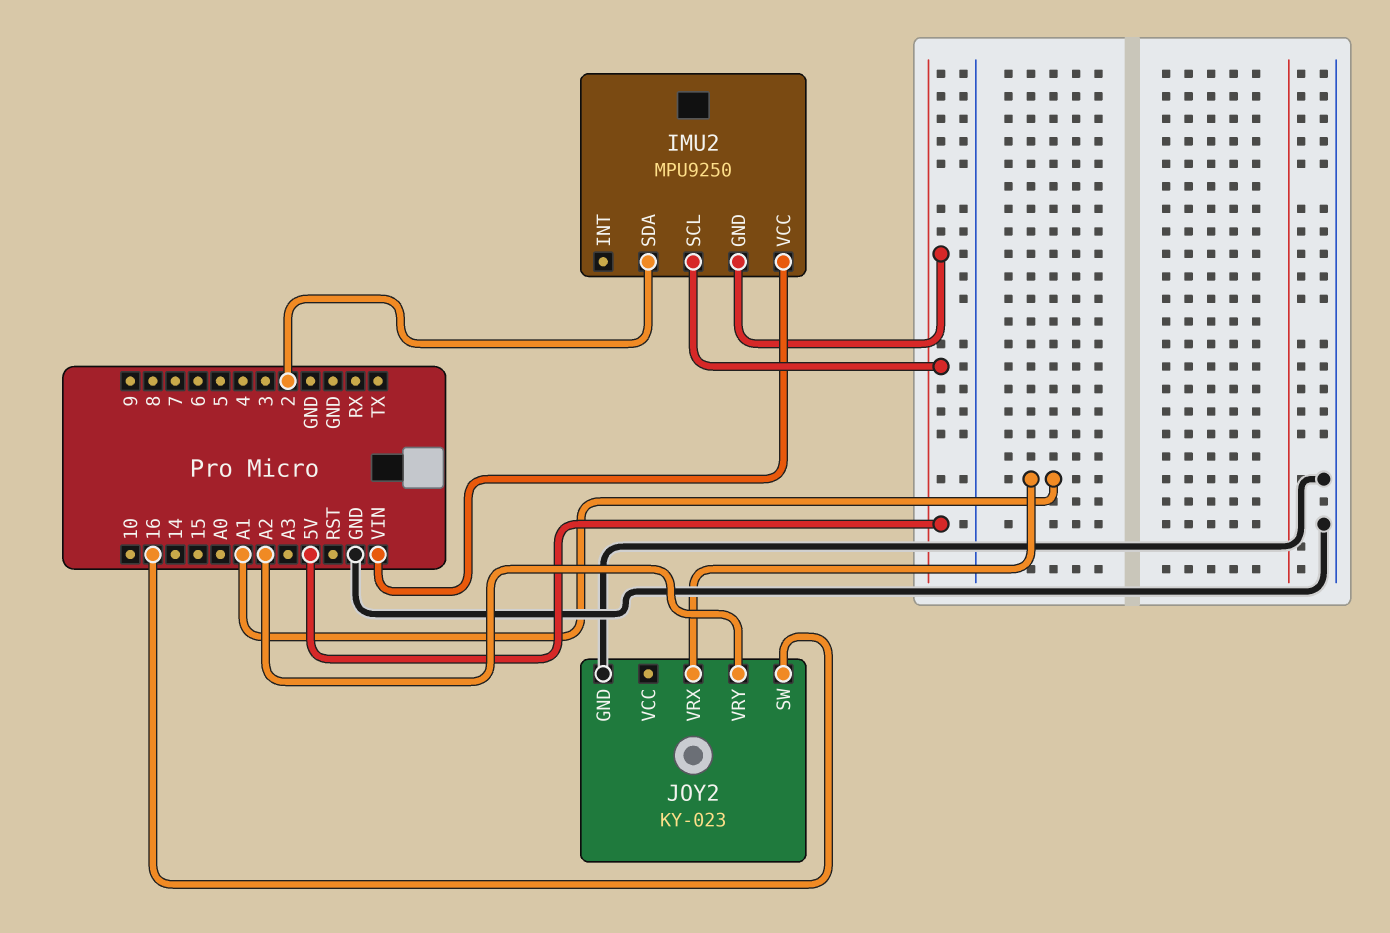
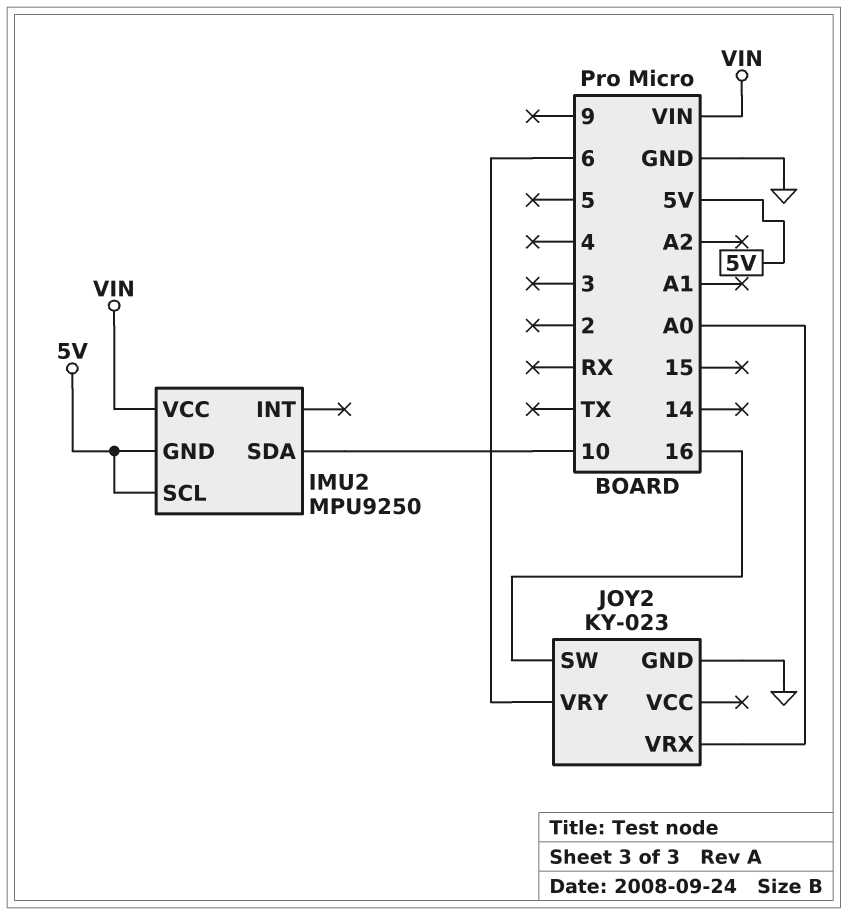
IMU2 pin SDA: 2 -> 10
JOY2 pin VRX: A1 -> A0
JOY2 pin VRY: A2 -> 6

